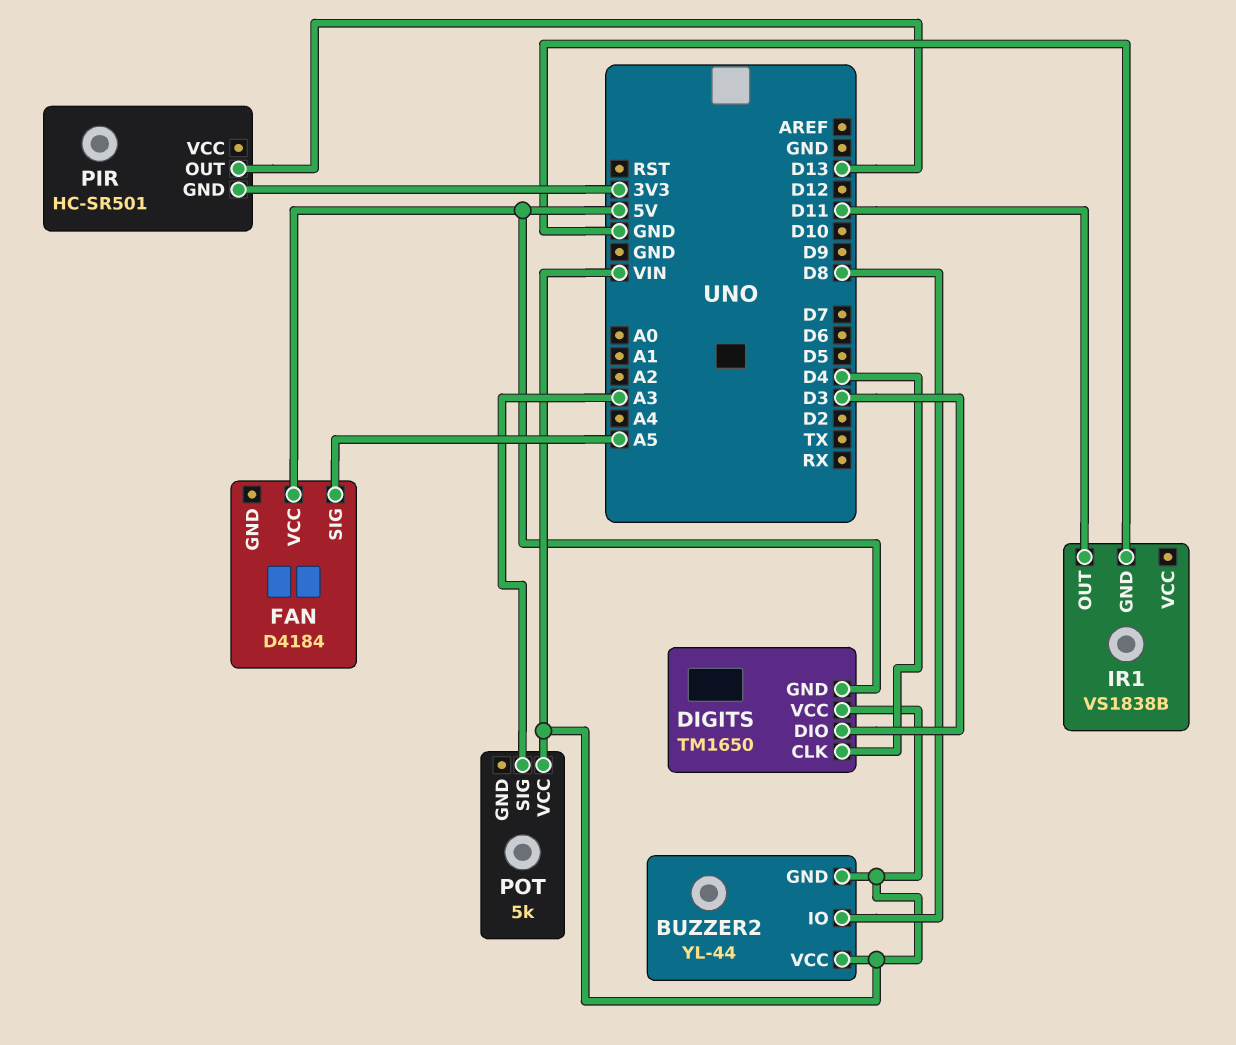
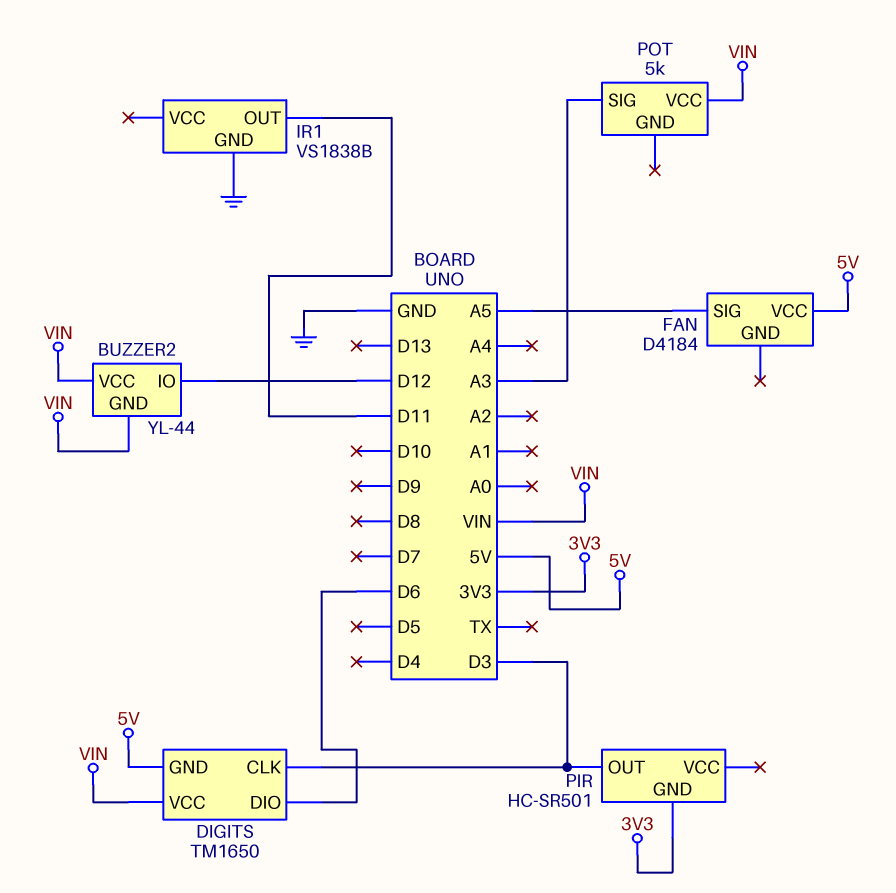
BUZZER2 pin IO: D8 -> D12
DIGITS pin CLK: D4 -> D3
DIGITS pin DIO: D3 -> D6
PIR pin OUT: D13 -> D3

